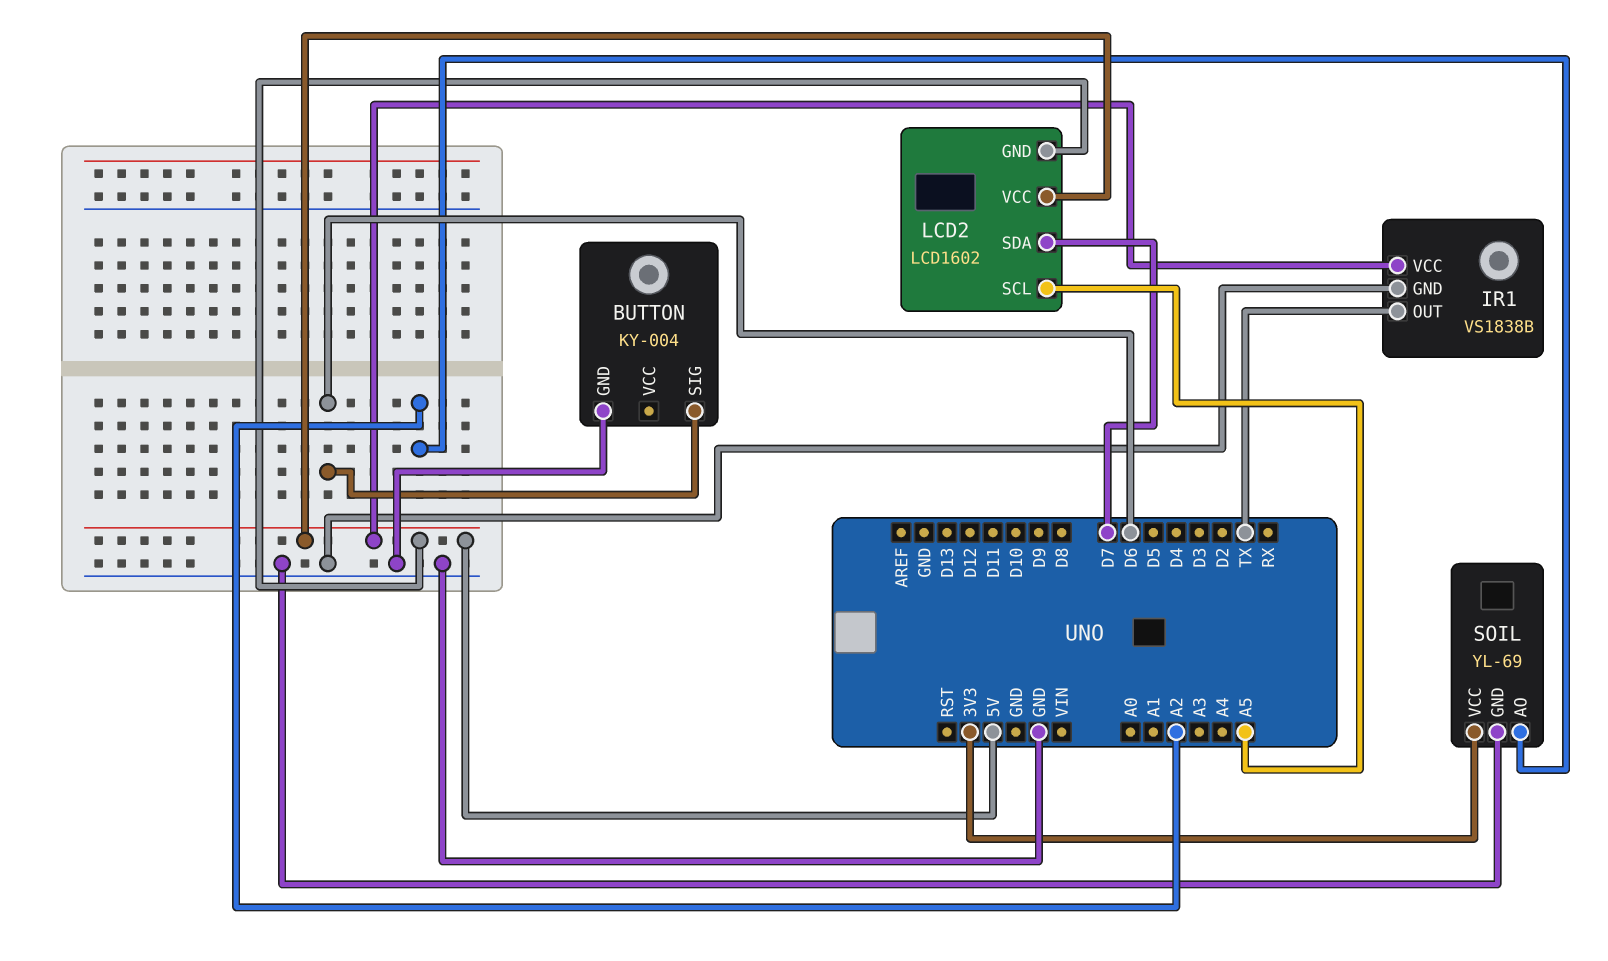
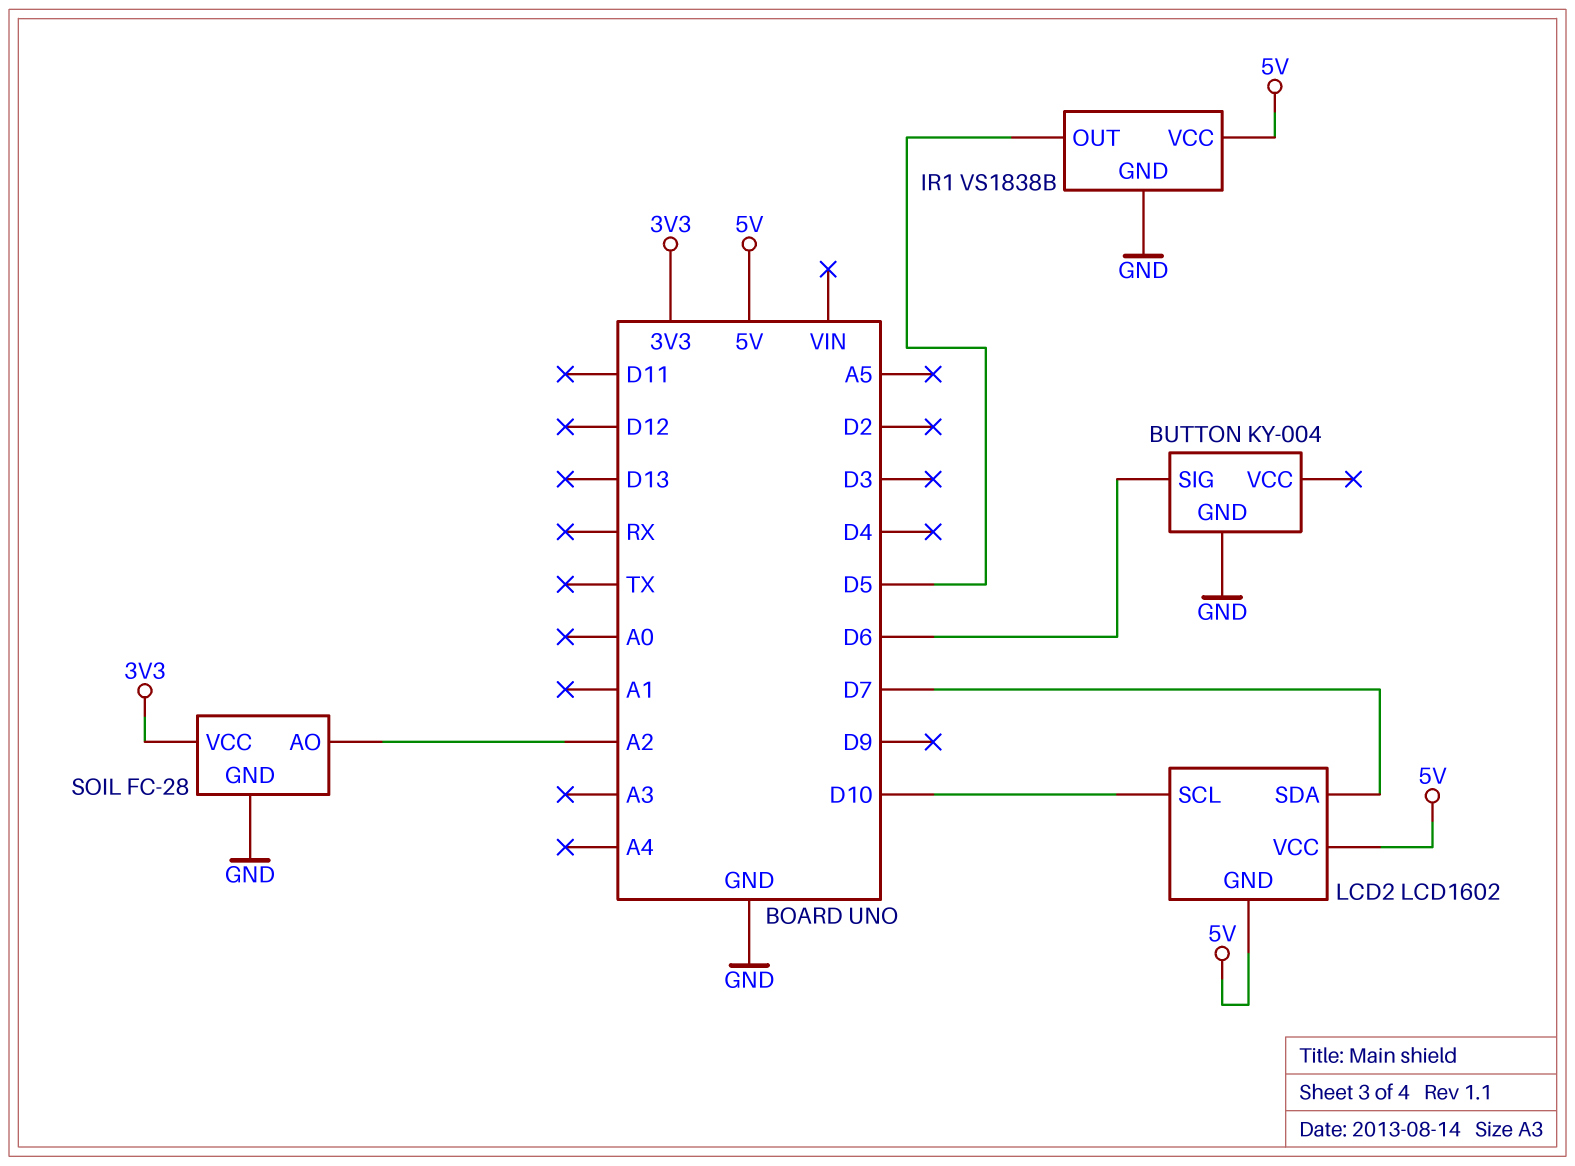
IR1 pin OUT: TX -> D5
LCD2 pin SCL: A5 -> D10
SOIL: YL-69 -> FC-28

